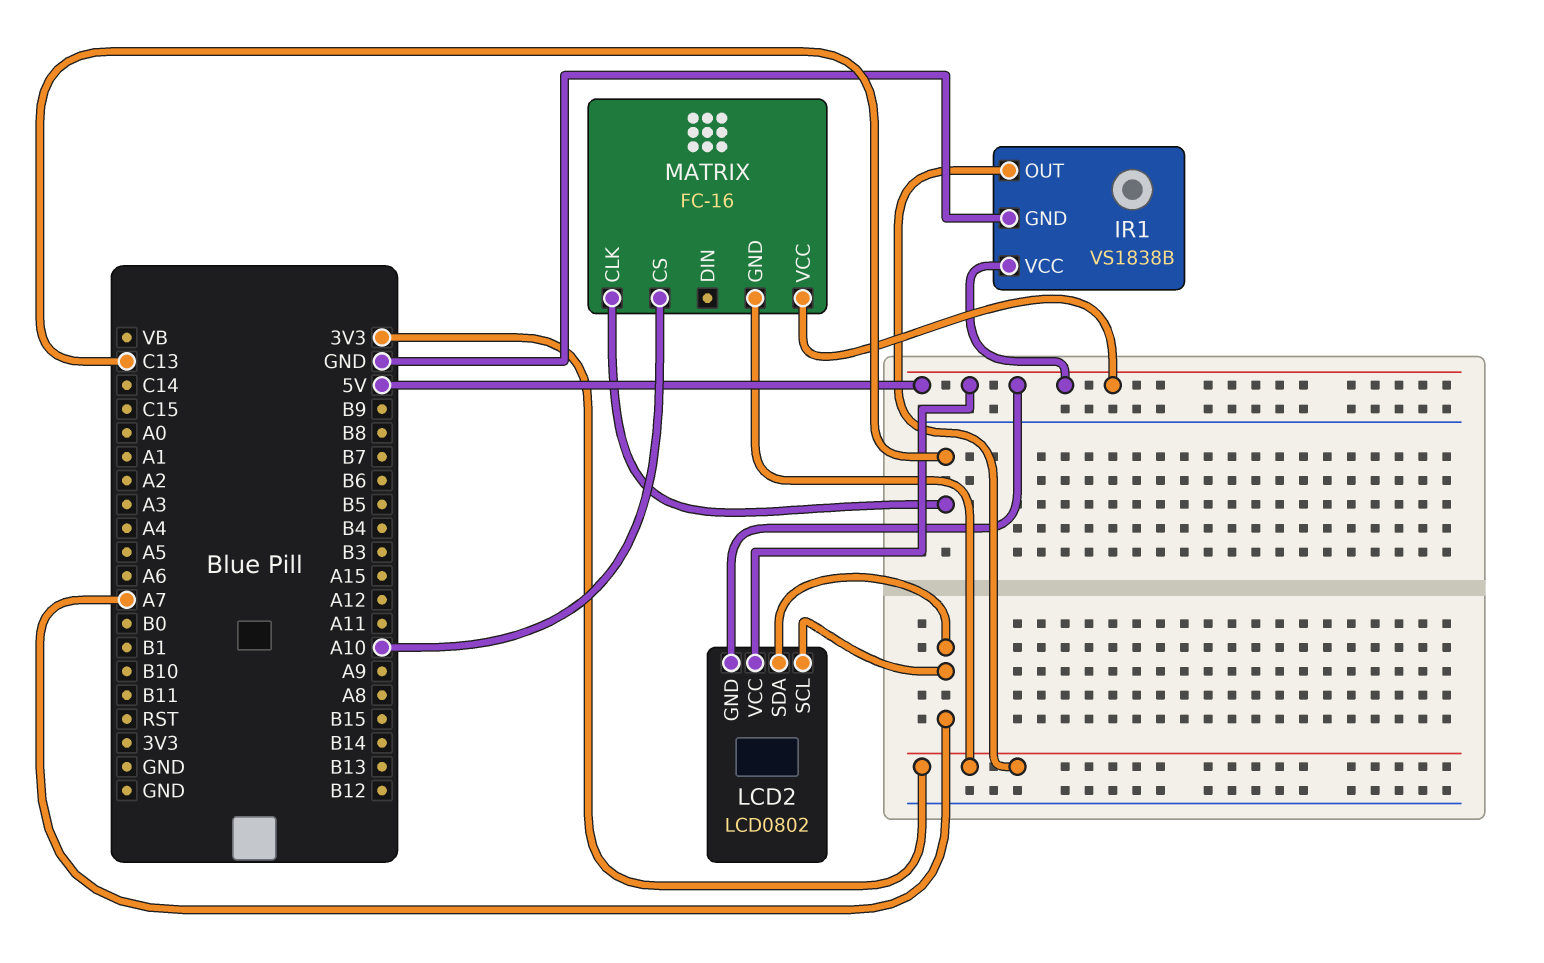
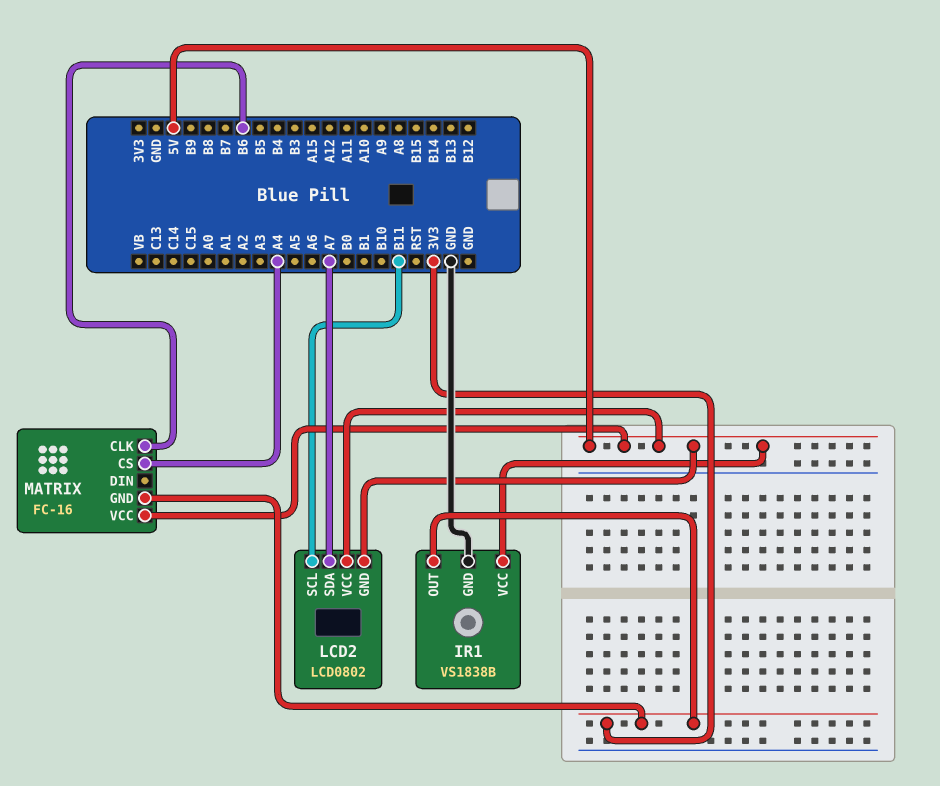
LCD2 pin SCL: A7 -> B11
MATRIX pin CLK: C13 -> B6
MATRIX pin CS: A10 -> A4

